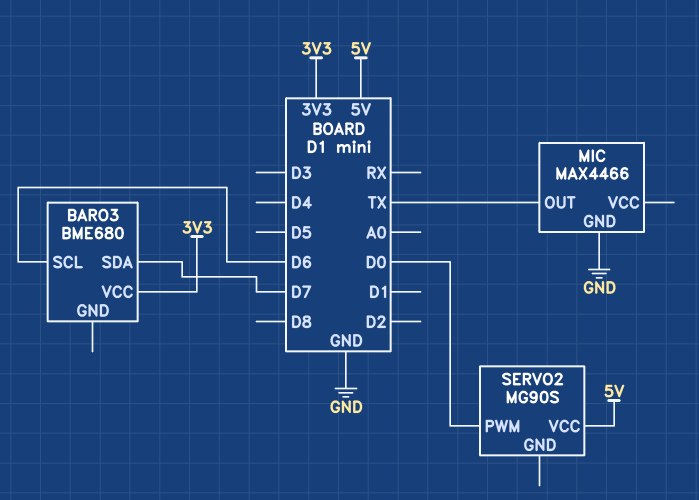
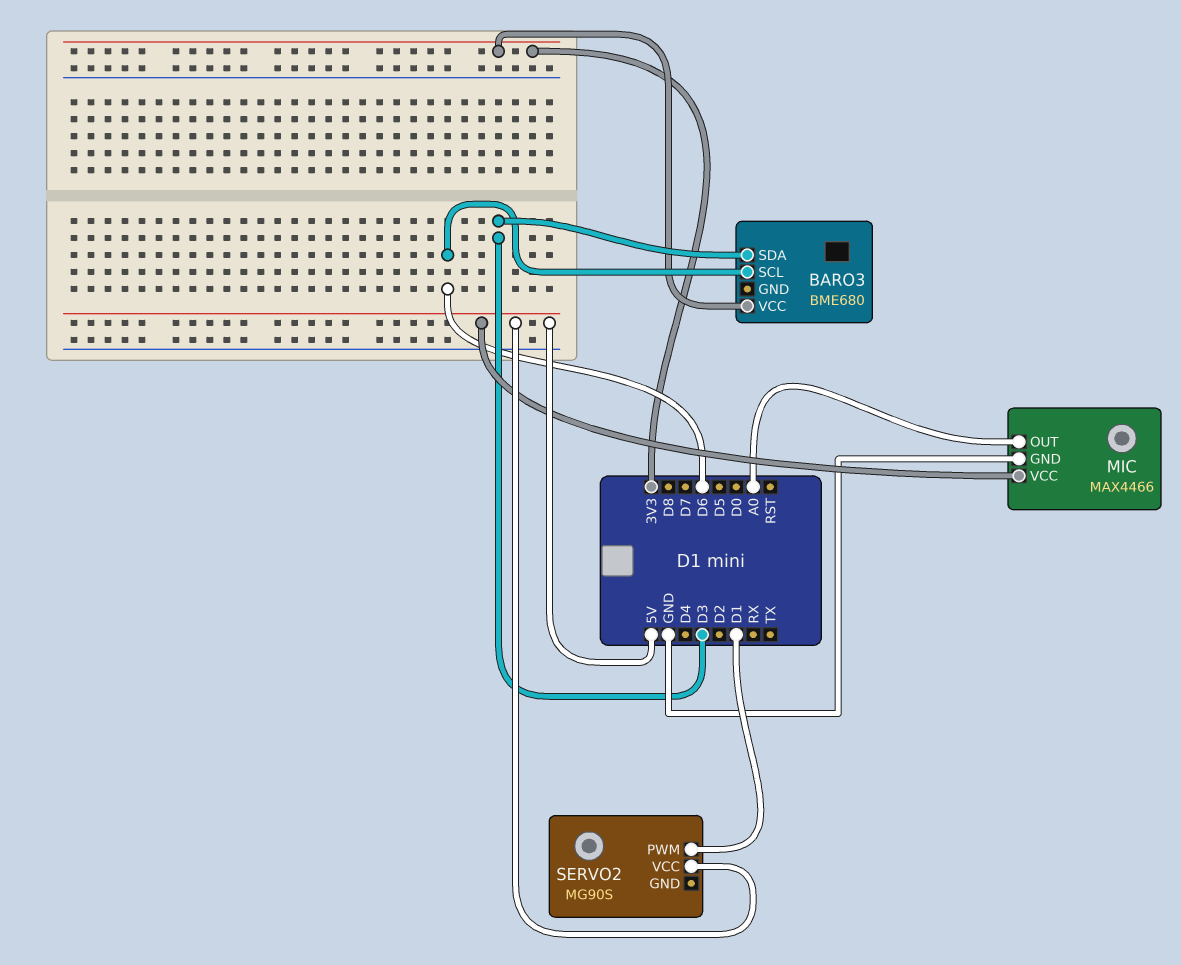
BARO3 pin SDA: D7 -> D3
MIC pin OUT: TX -> A0
MIC pin VCC: none -> 5V
SERVO2 pin PWM: D0 -> D1

